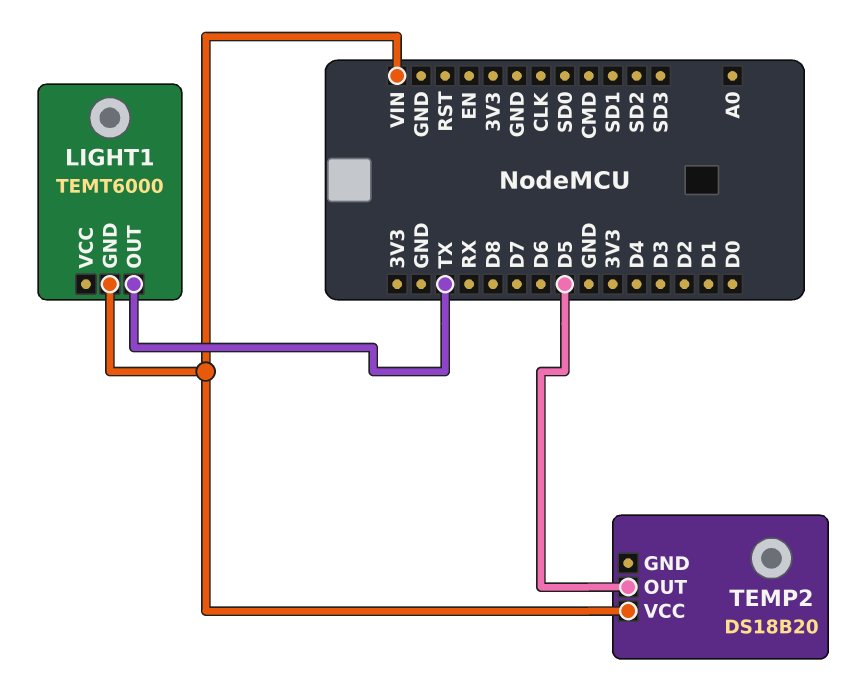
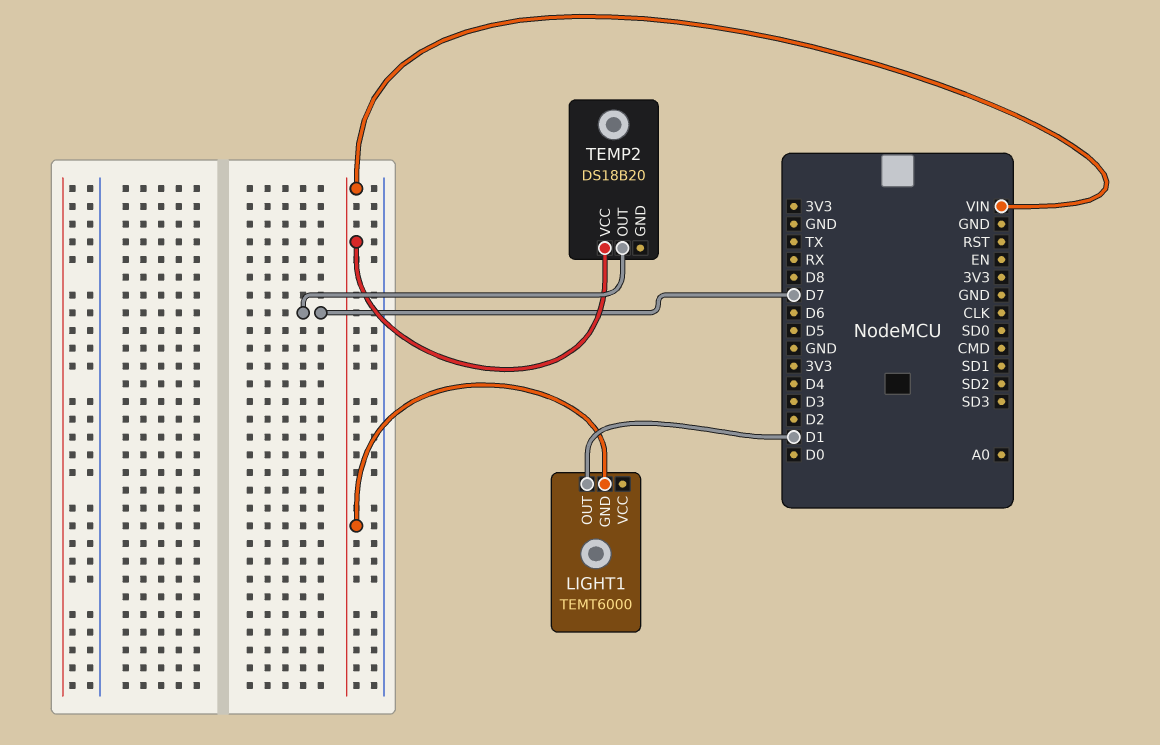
LIGHT1 pin OUT: TX -> D1
TEMP2 pin OUT: D5 -> D7

